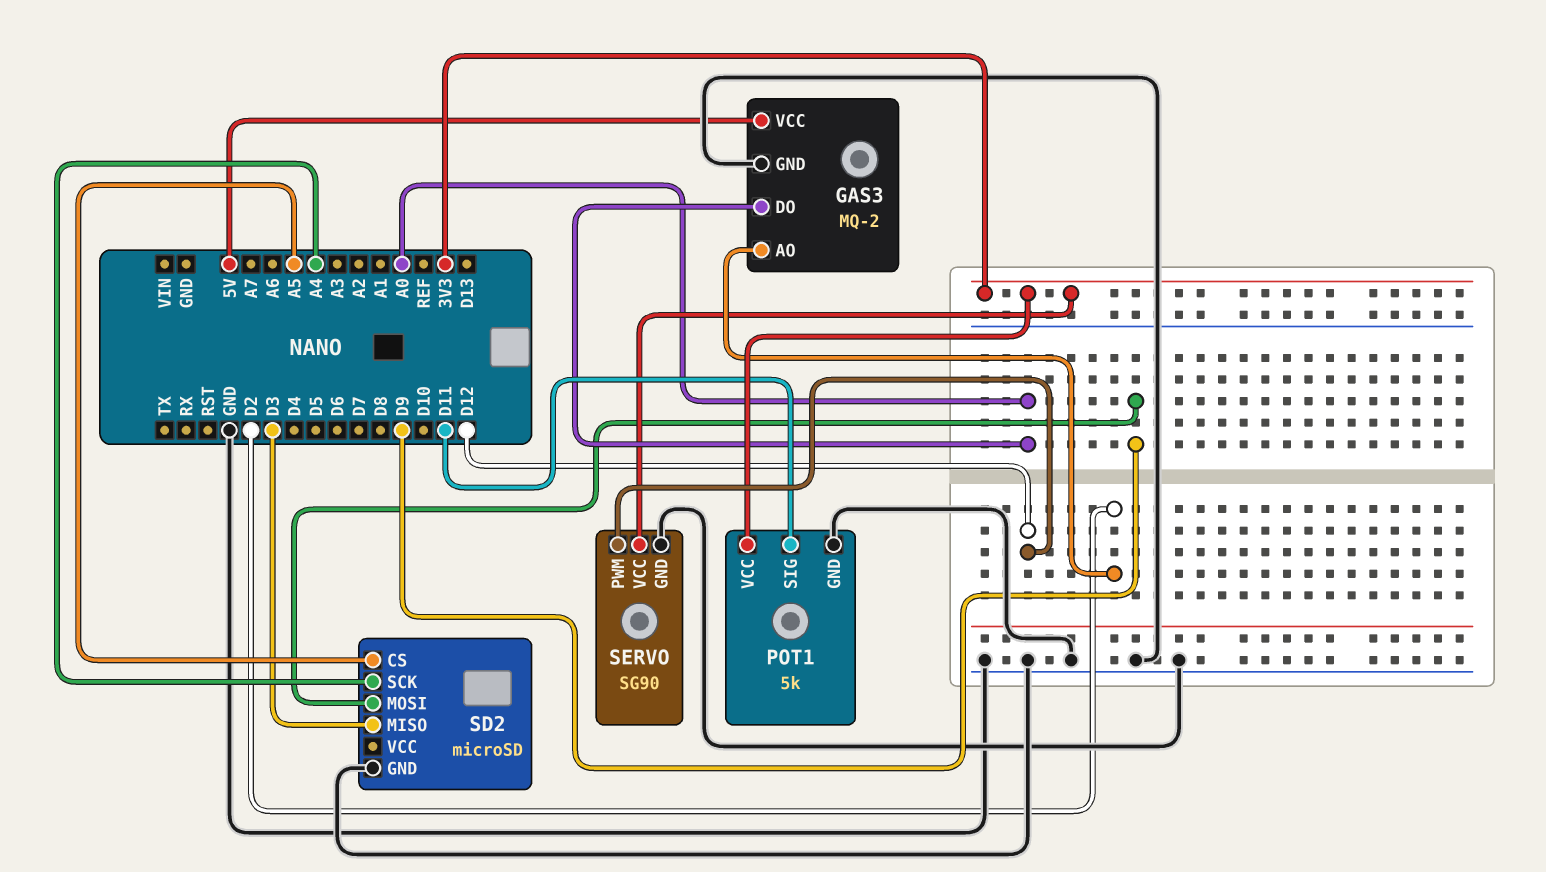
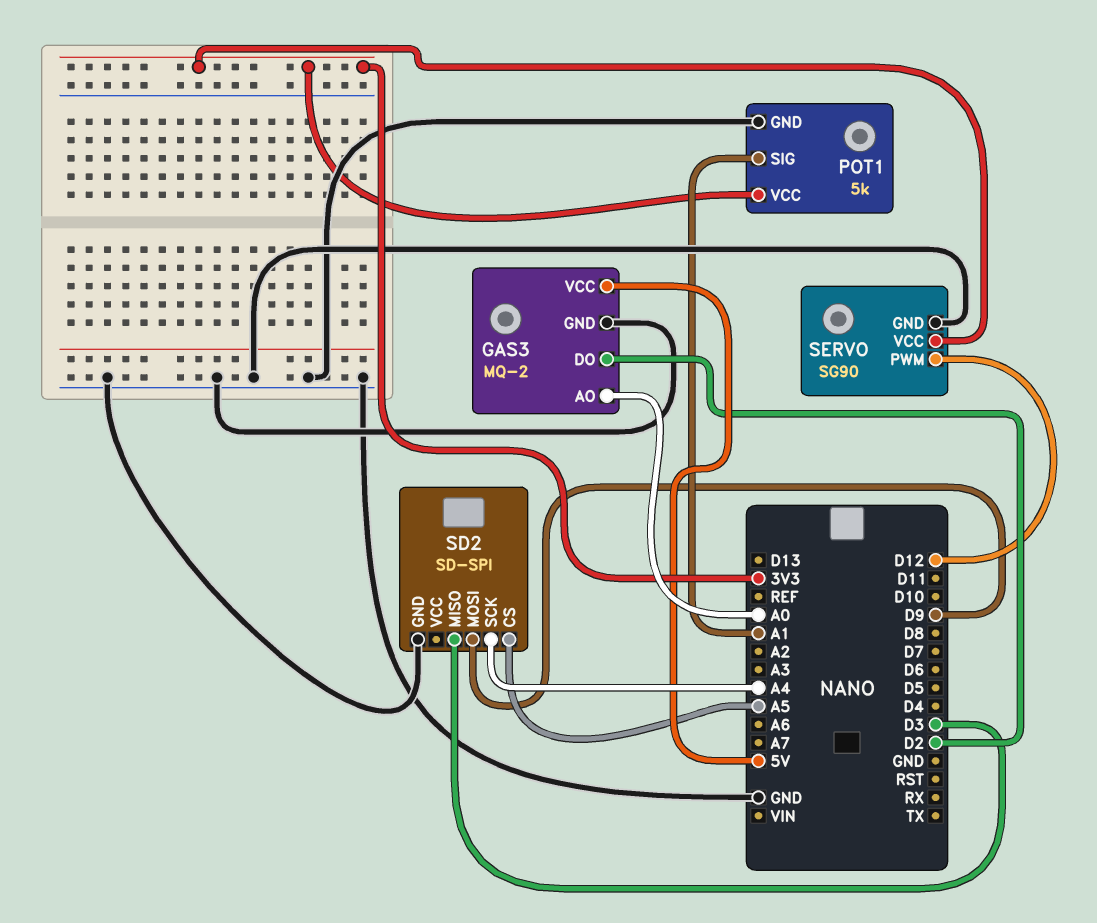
GAS3 pin AO: D2 -> A0
GAS3 pin DO: A0 -> D2
POT1 pin SIG: D11 -> A1
SD2: microSD -> SD-SPI

